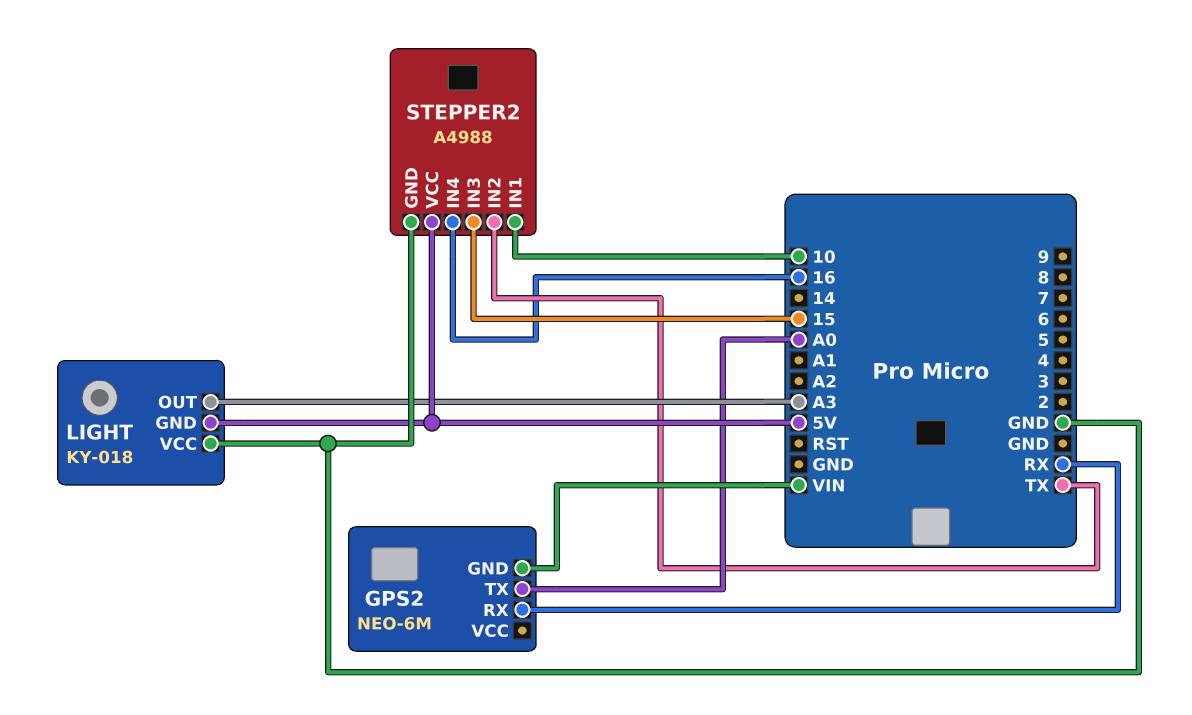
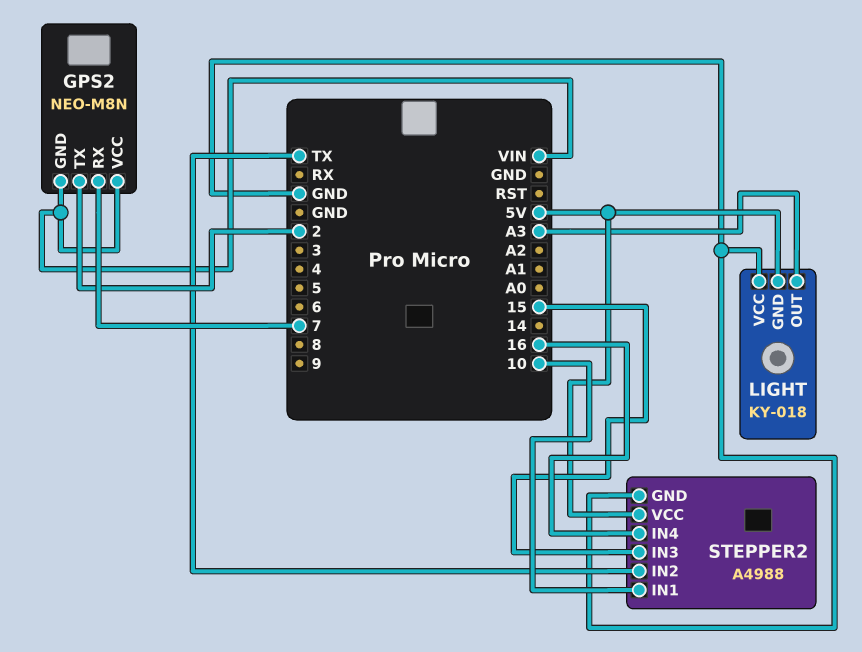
GPS2: NEO-6M -> NEO-M8N
GPS2 pin RX: RX -> 7
GPS2 pin TX: A0 -> 2
GPS2 pin VCC: none -> VIN

